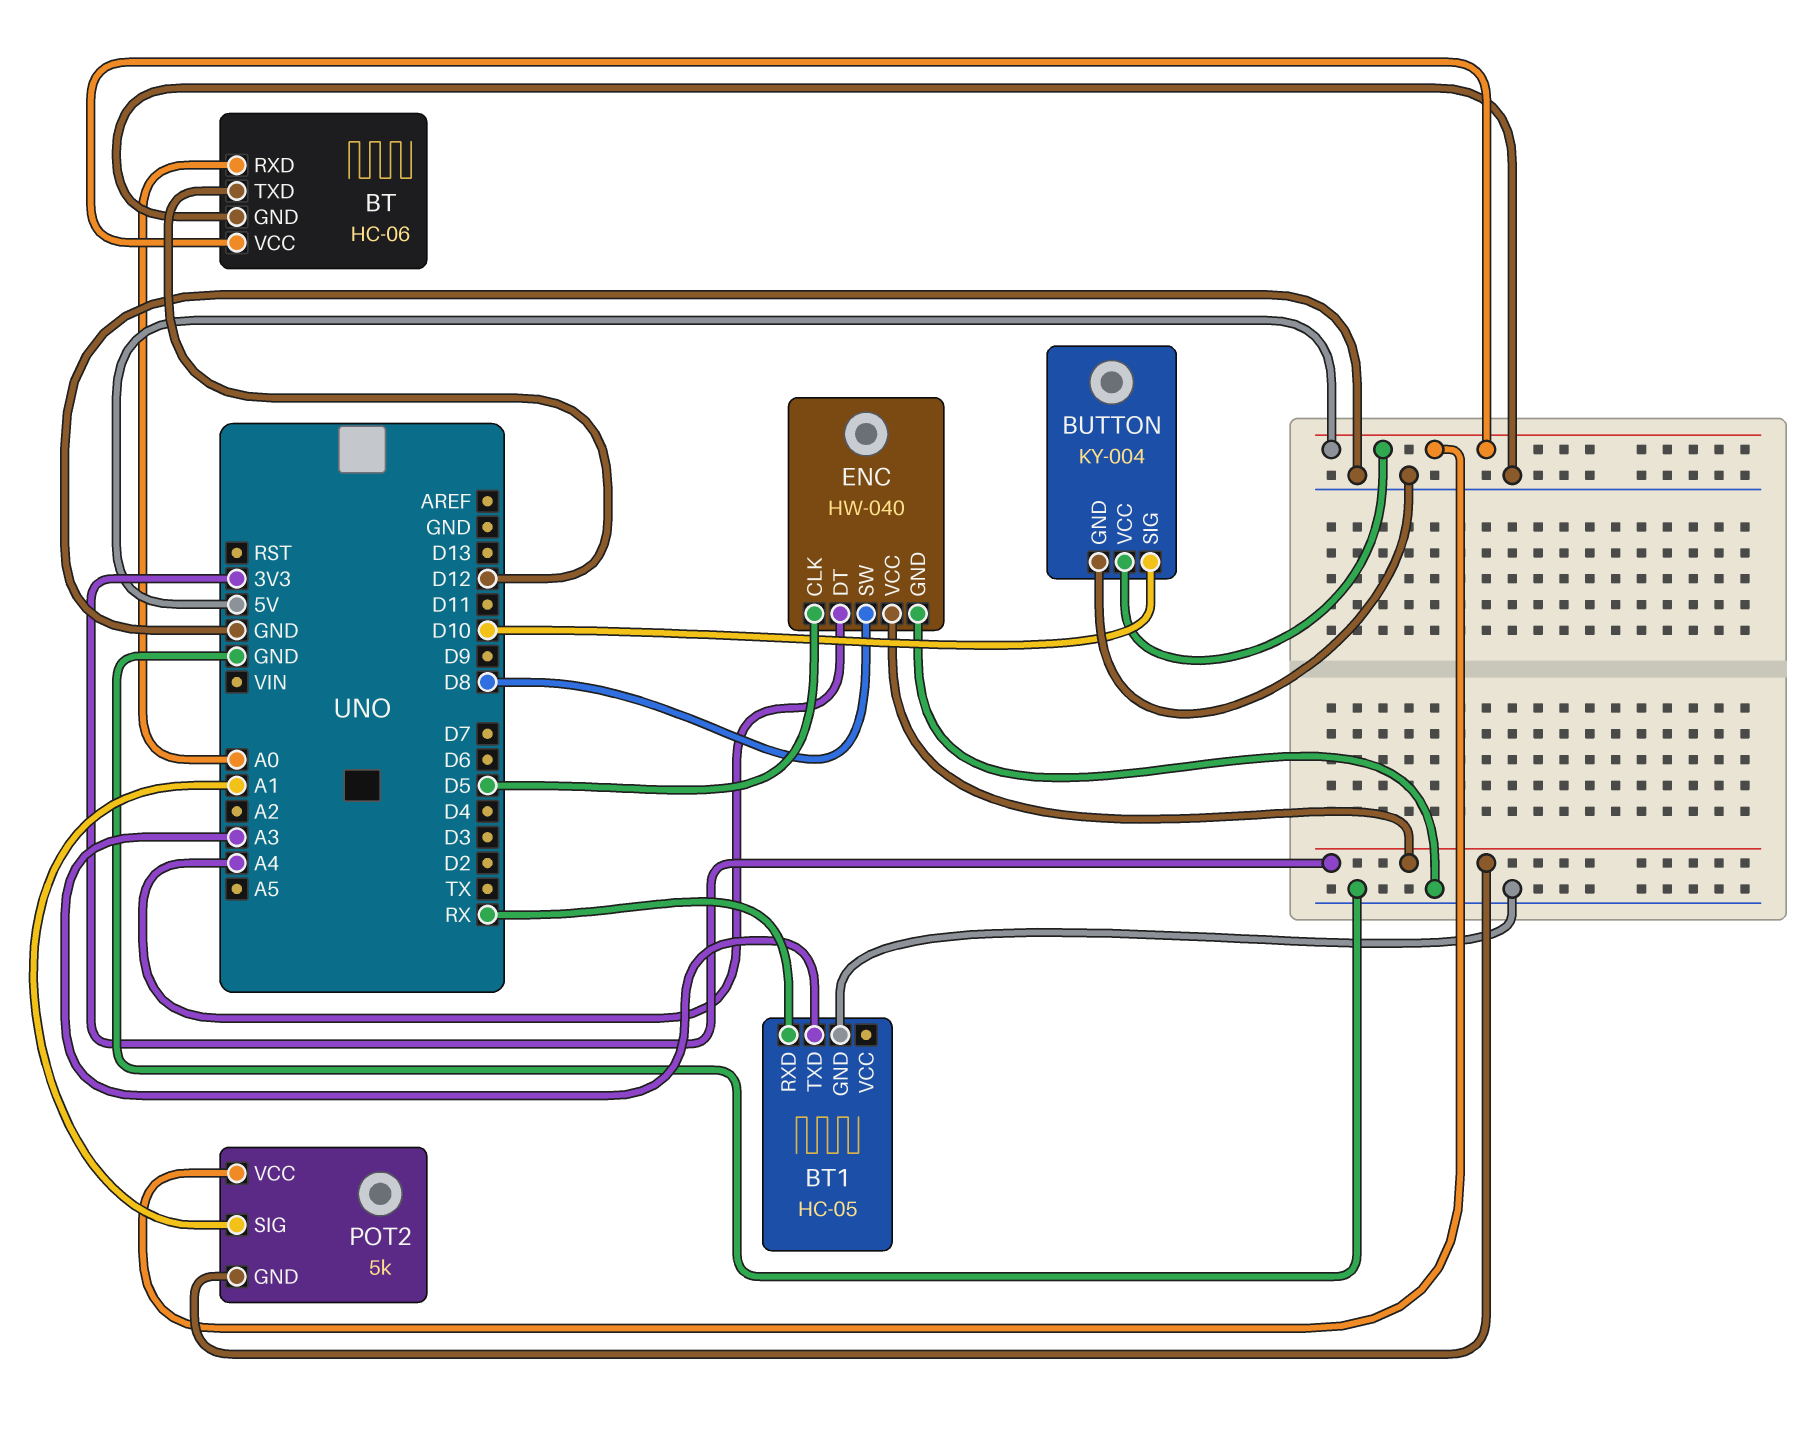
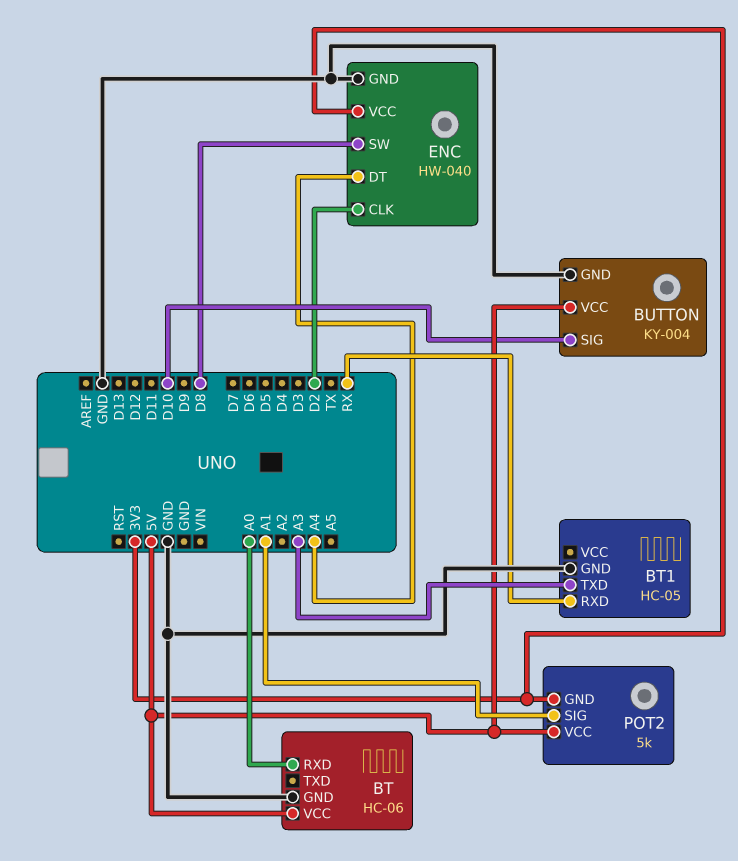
BT pin TXD: D12 -> none
ENC pin CLK: D5 -> D2

